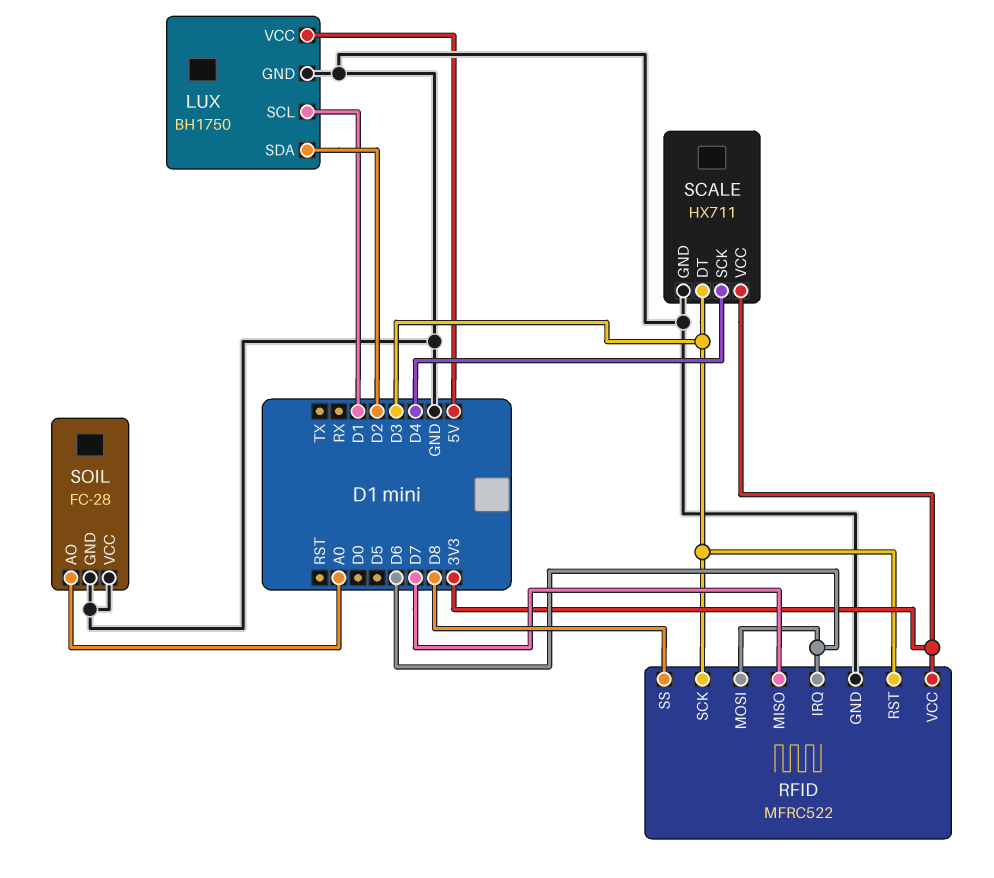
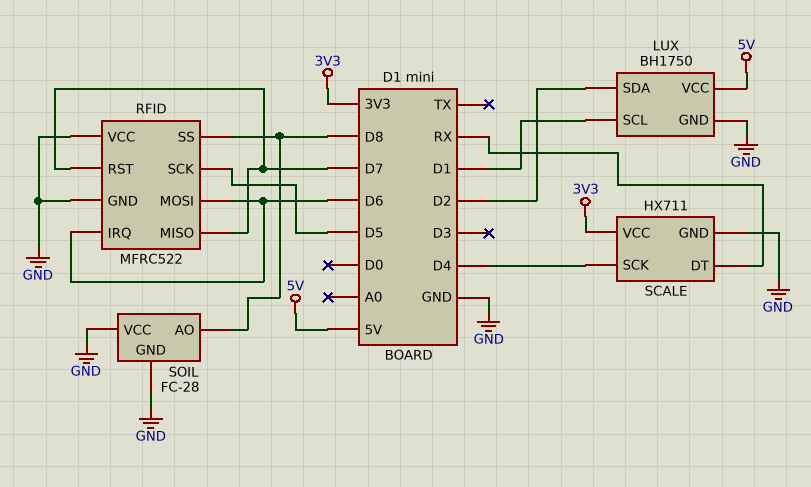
RFID pin RST: D3 -> D7
RFID pin SCK: D3 -> D5
RFID pin VCC: 3V3 -> GND
SCALE pin DT: D3 -> RX
SOIL pin AO: A0 -> D8

